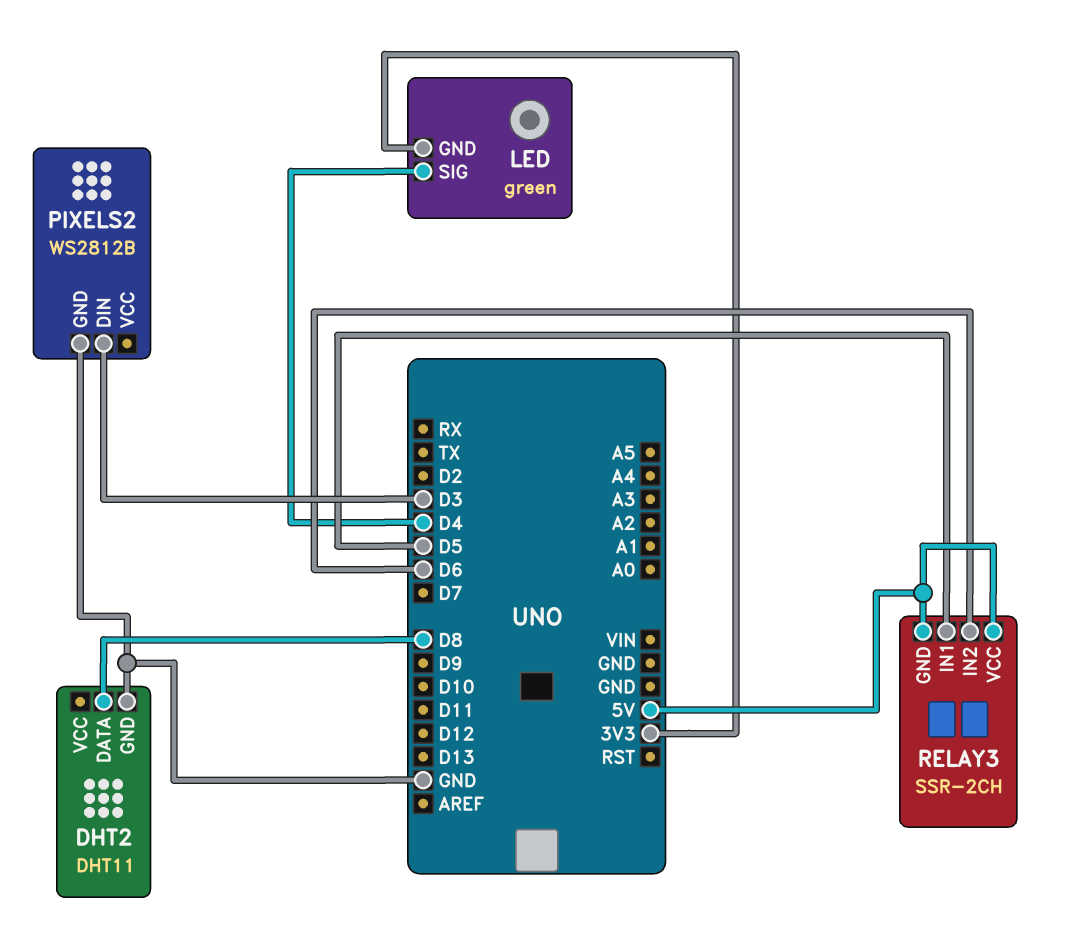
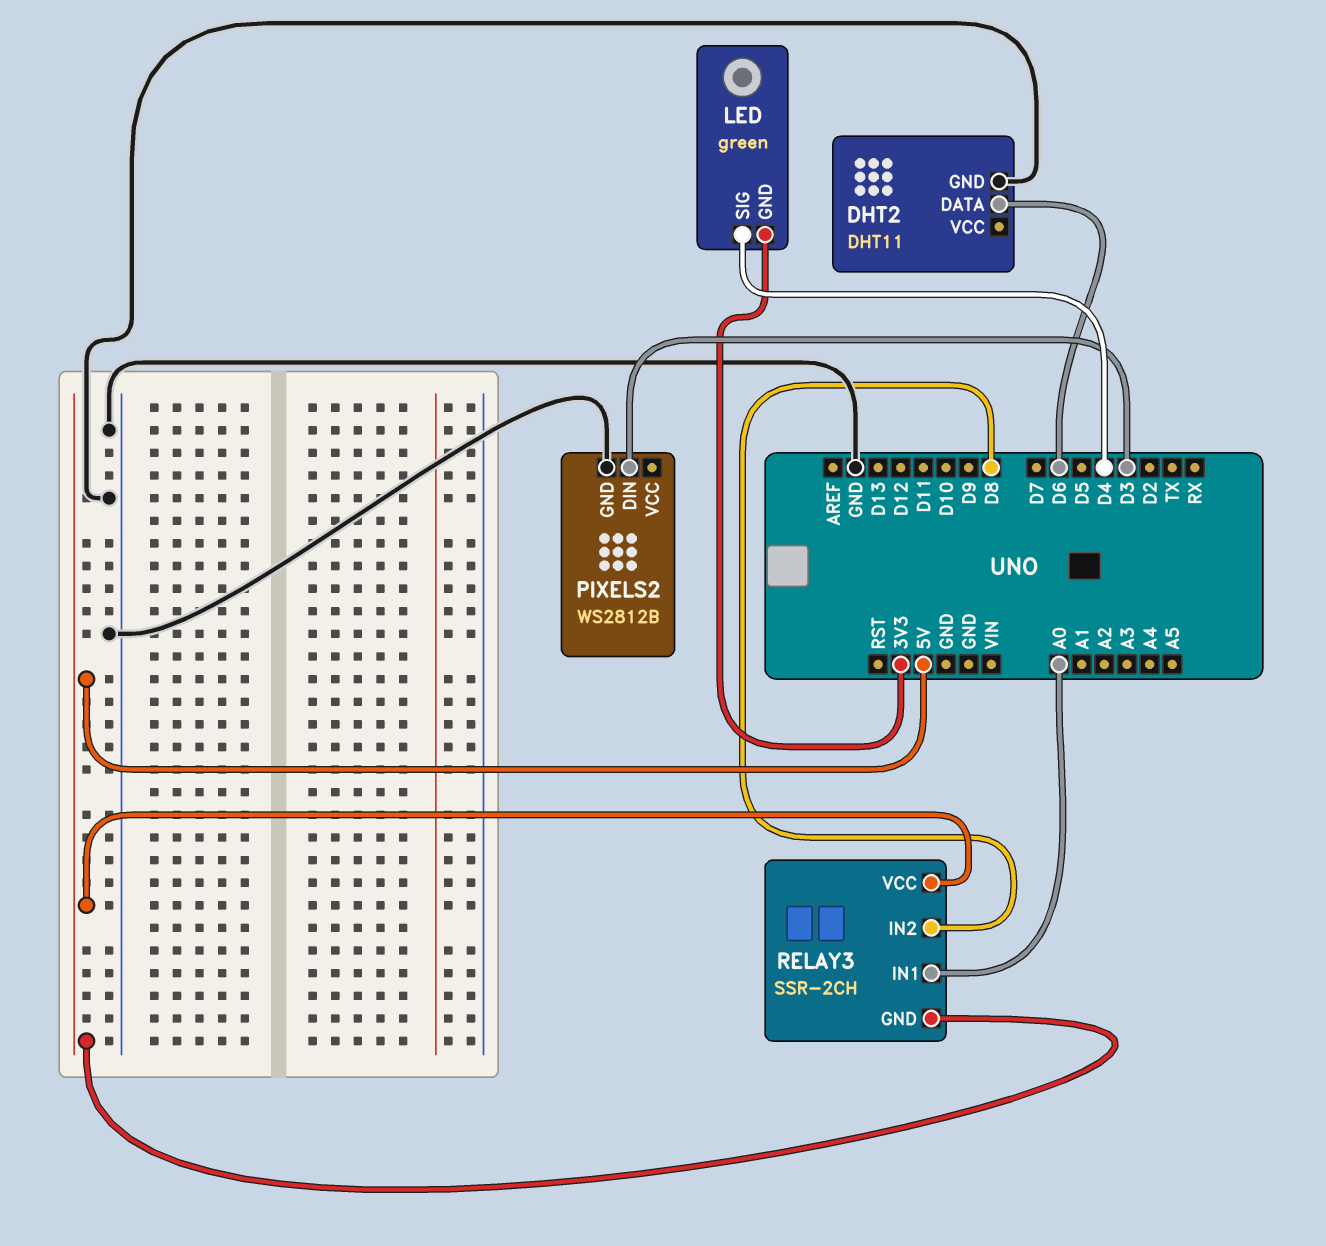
DHT2 pin DATA: D8 -> D6
RELAY3 pin IN1: D5 -> A0
RELAY3 pin IN2: D6 -> D8

